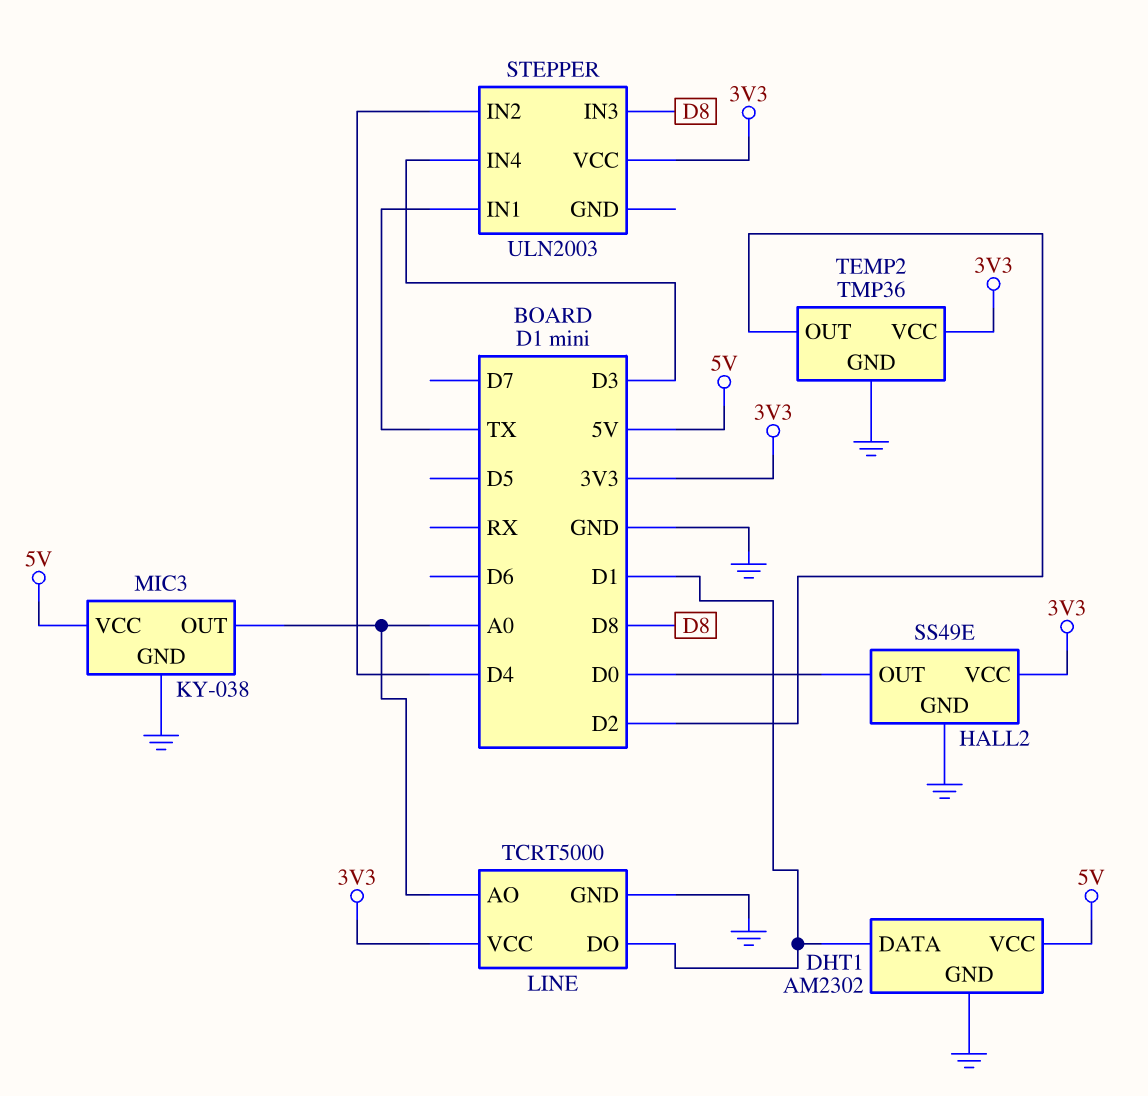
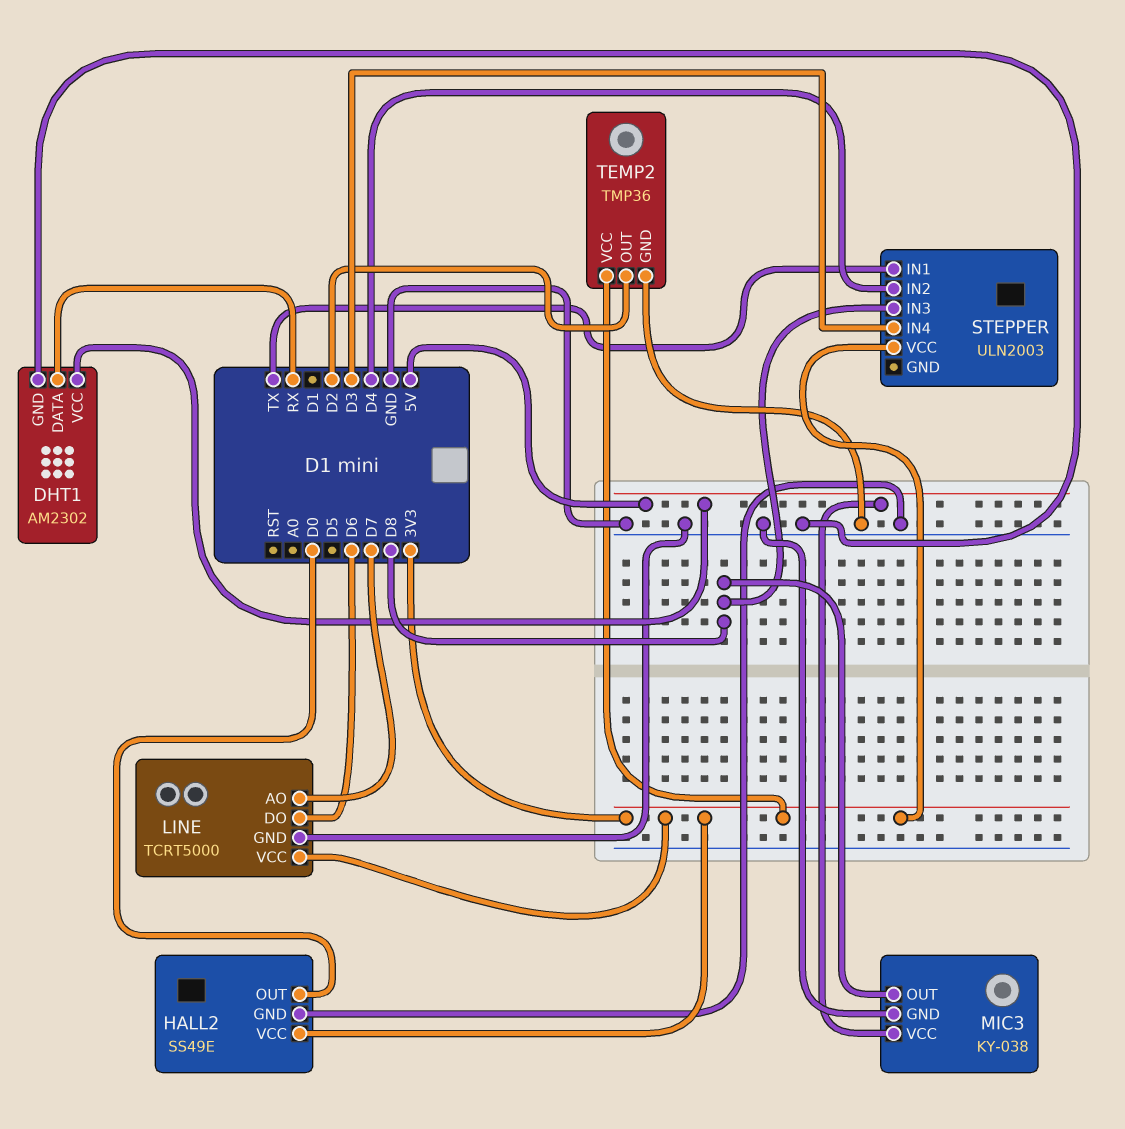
DHT1 pin DATA: D1 -> RX
LINE pin AO: A0 -> D7
LINE pin DO: D1 -> D6
MIC3 pin OUT: A0 -> D8

